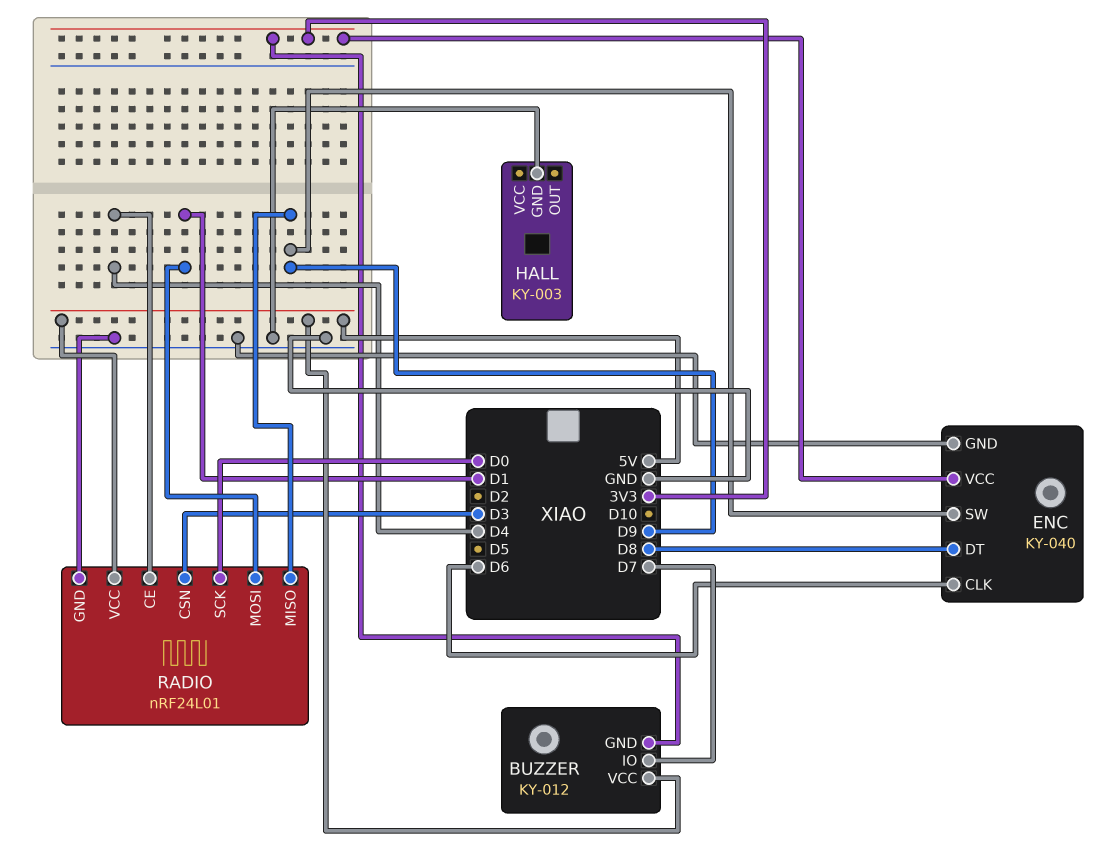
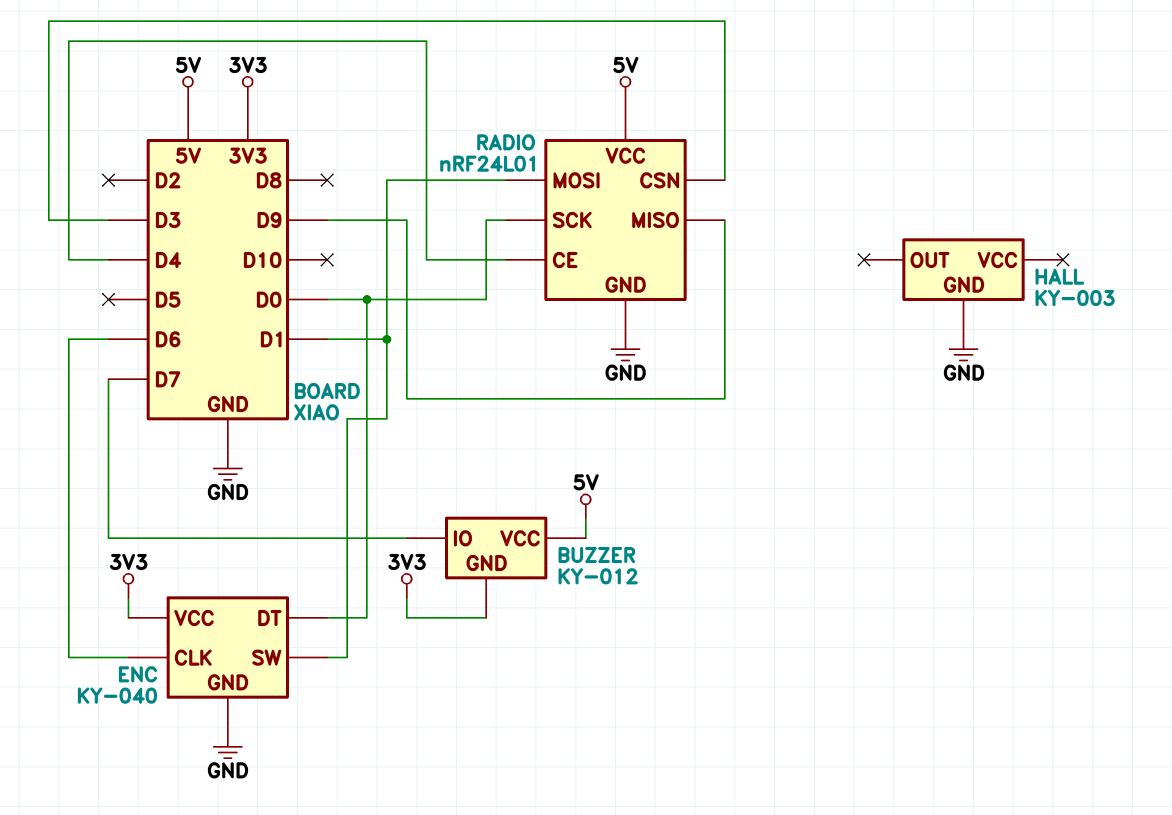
ENC pin DT: D8 -> D0
ENC pin SW: D9 -> D1

